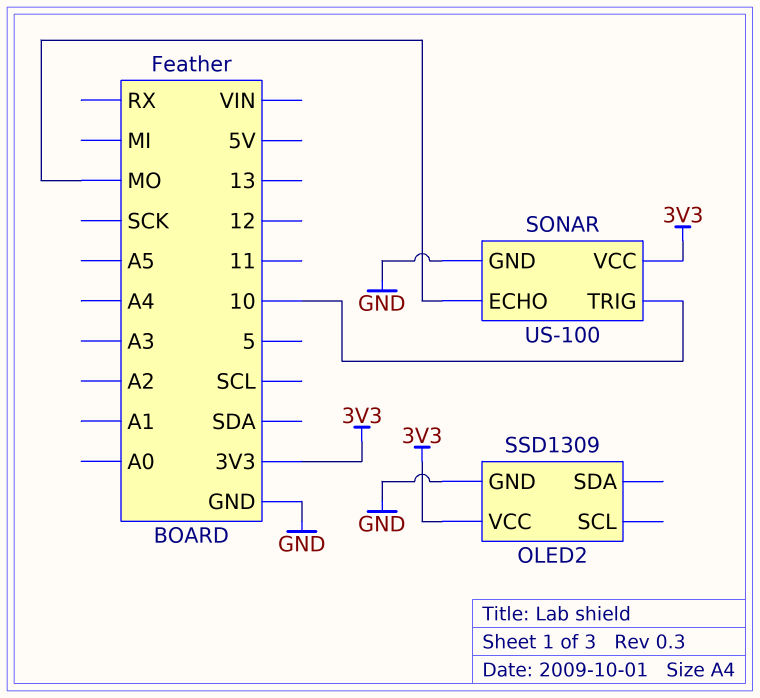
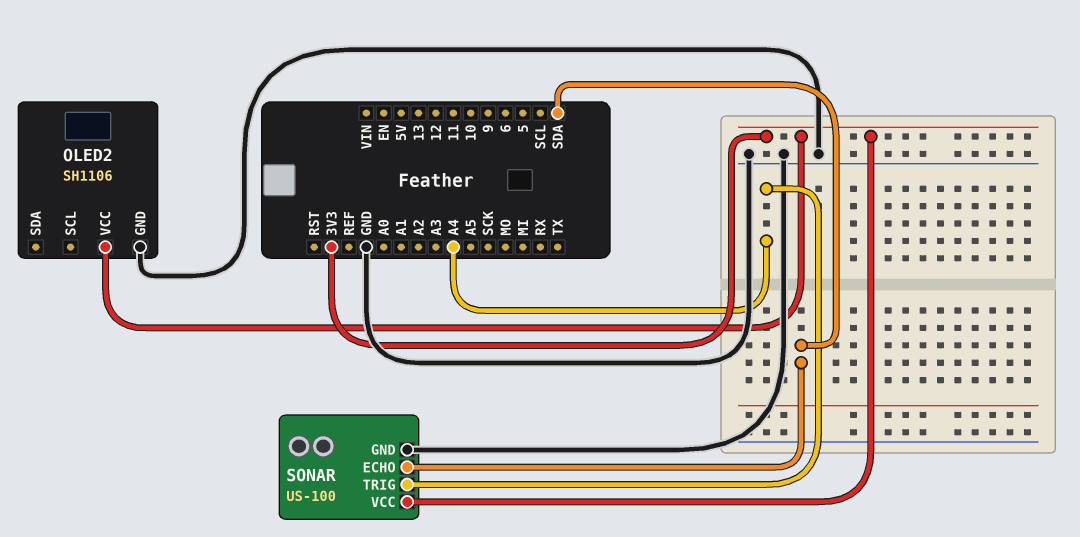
OLED2: SSD1309 -> SH1106
SONAR pin ECHO: MO -> SDA
SONAR pin TRIG: 10 -> A4

